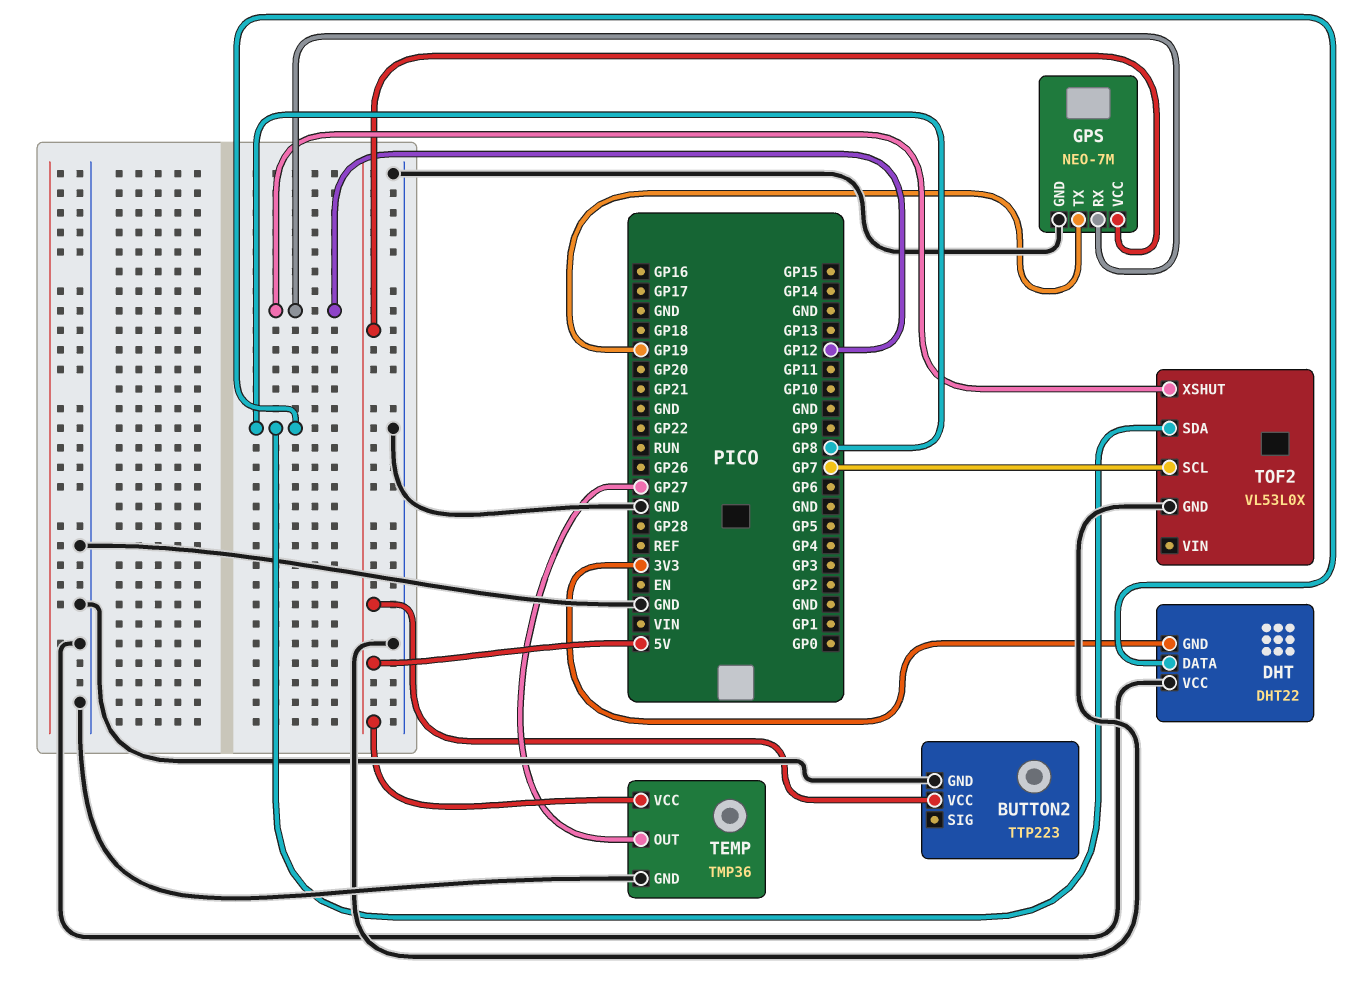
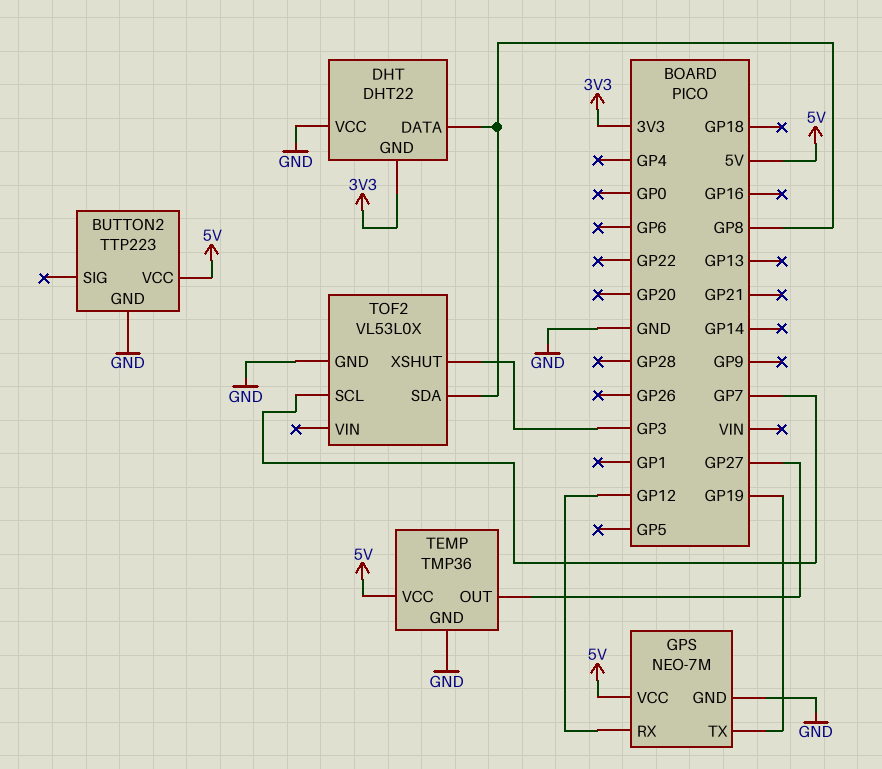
TOF2 pin XSHUT: GP12 -> GP3

